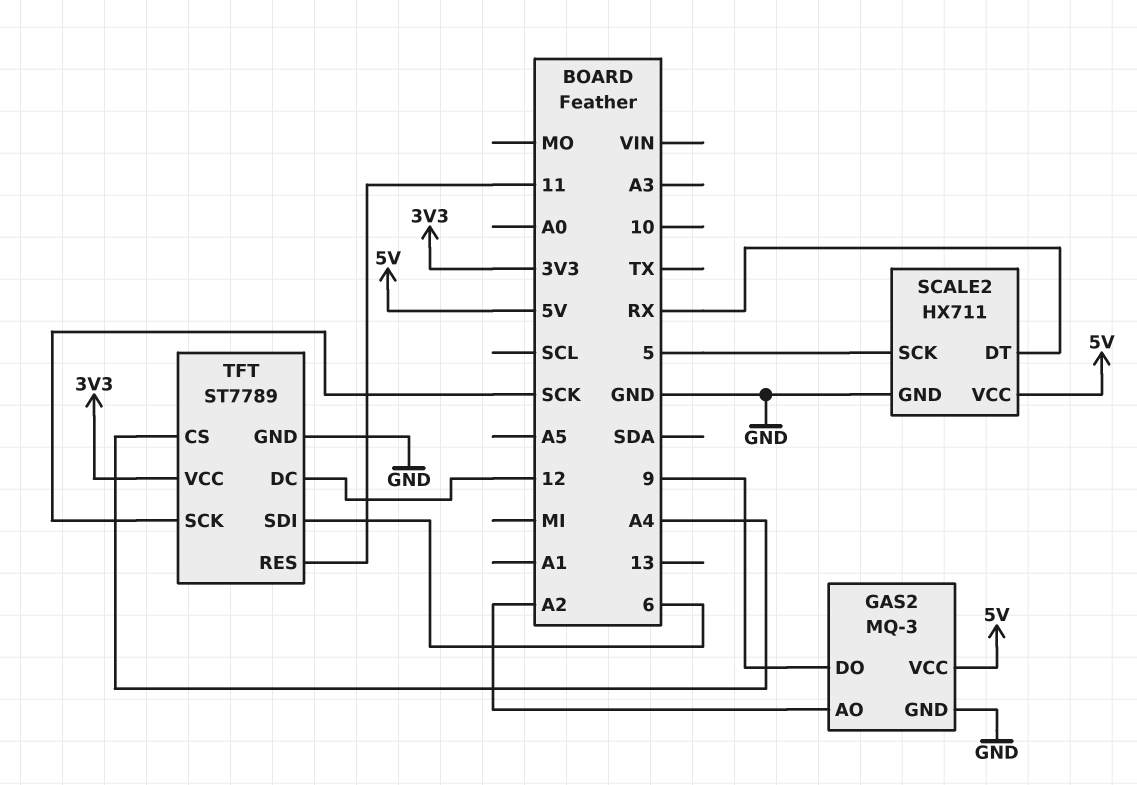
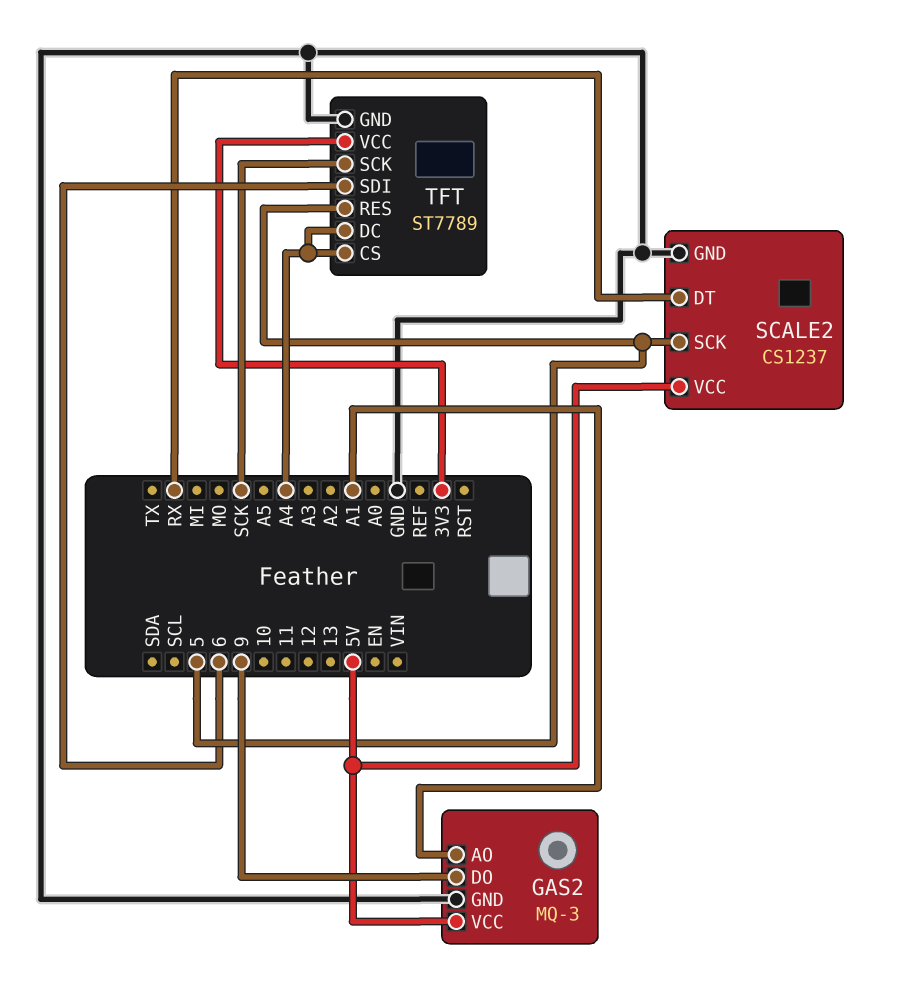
GAS2 pin AO: A2 -> A1
SCALE2: HX711 -> CS1237
TFT pin DC: 12 -> A4
TFT pin RES: 11 -> 5

